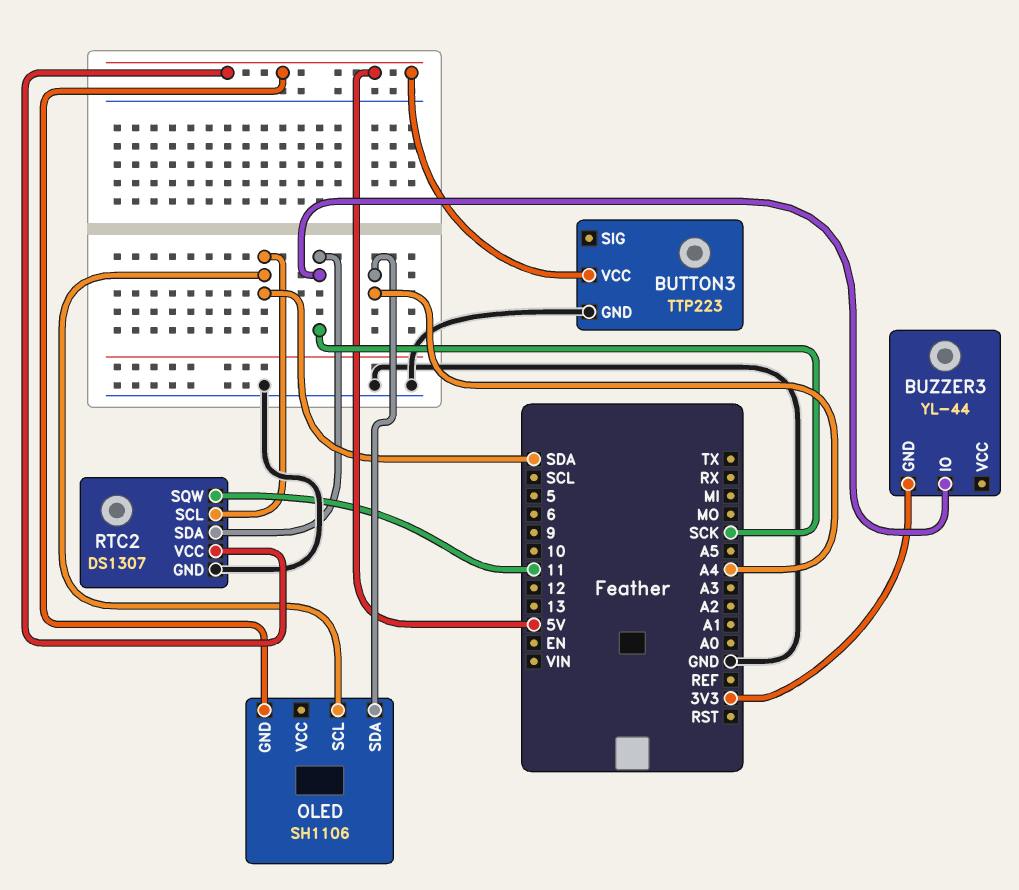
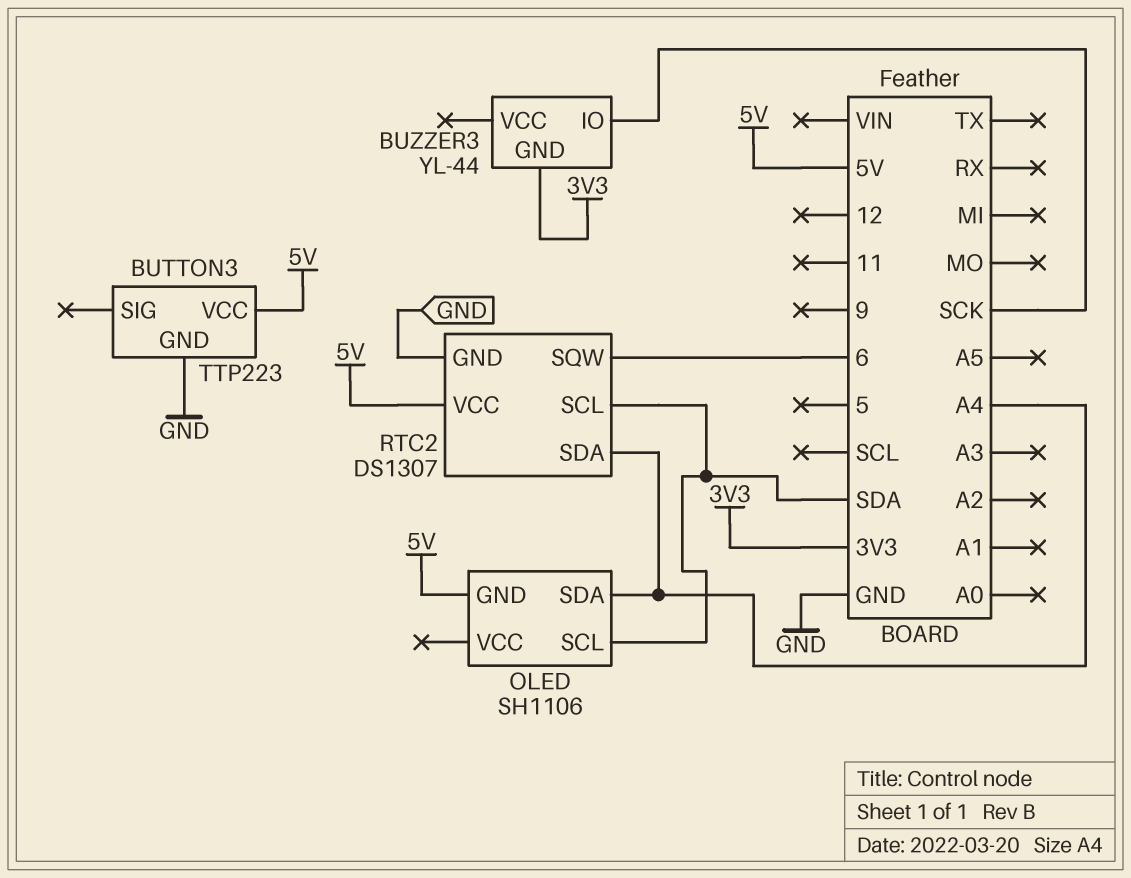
RTC2 pin SDA: SCK -> A4
RTC2 pin SQW: 11 -> 6

